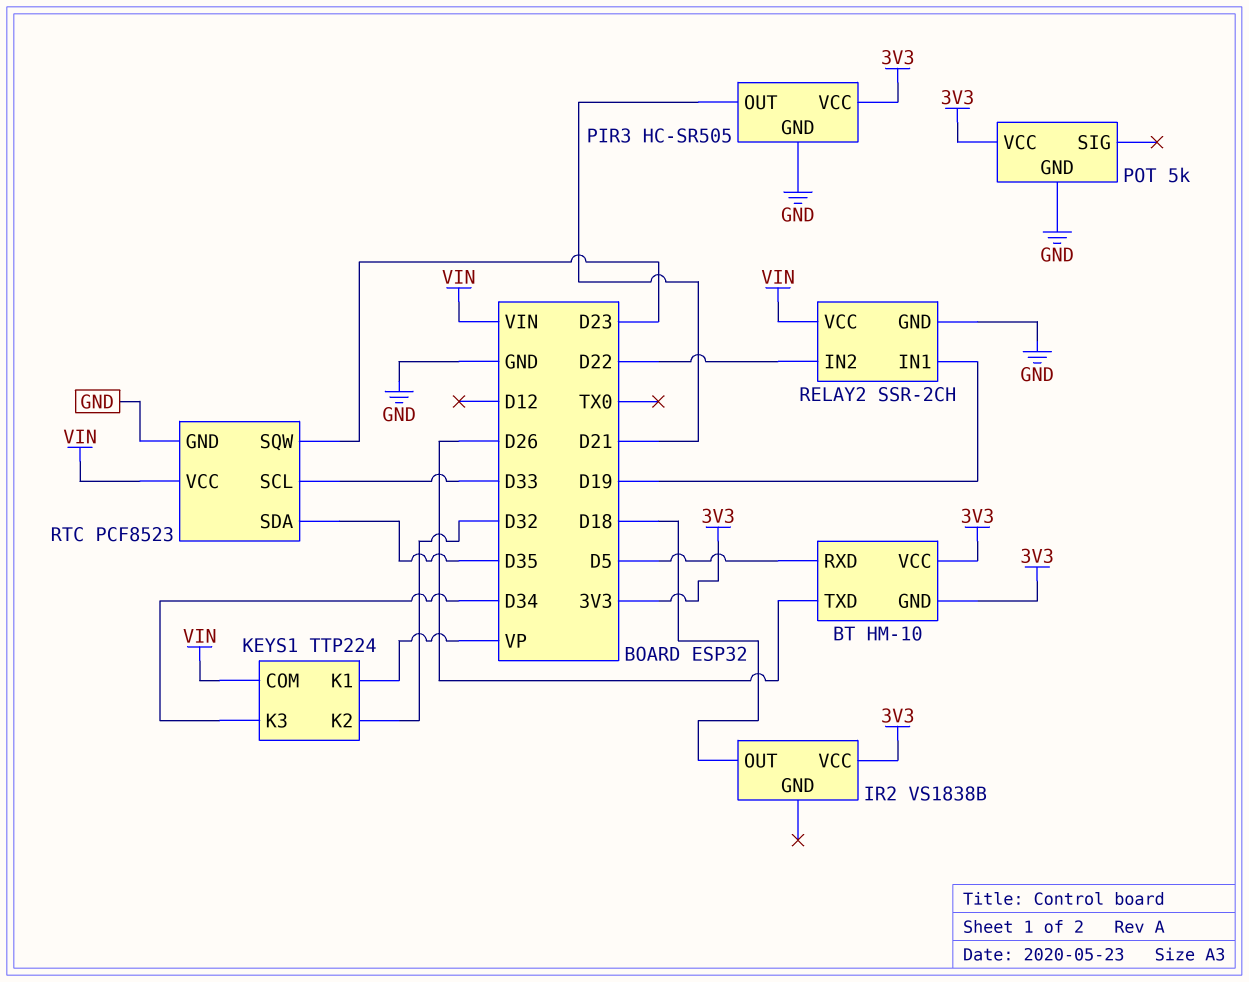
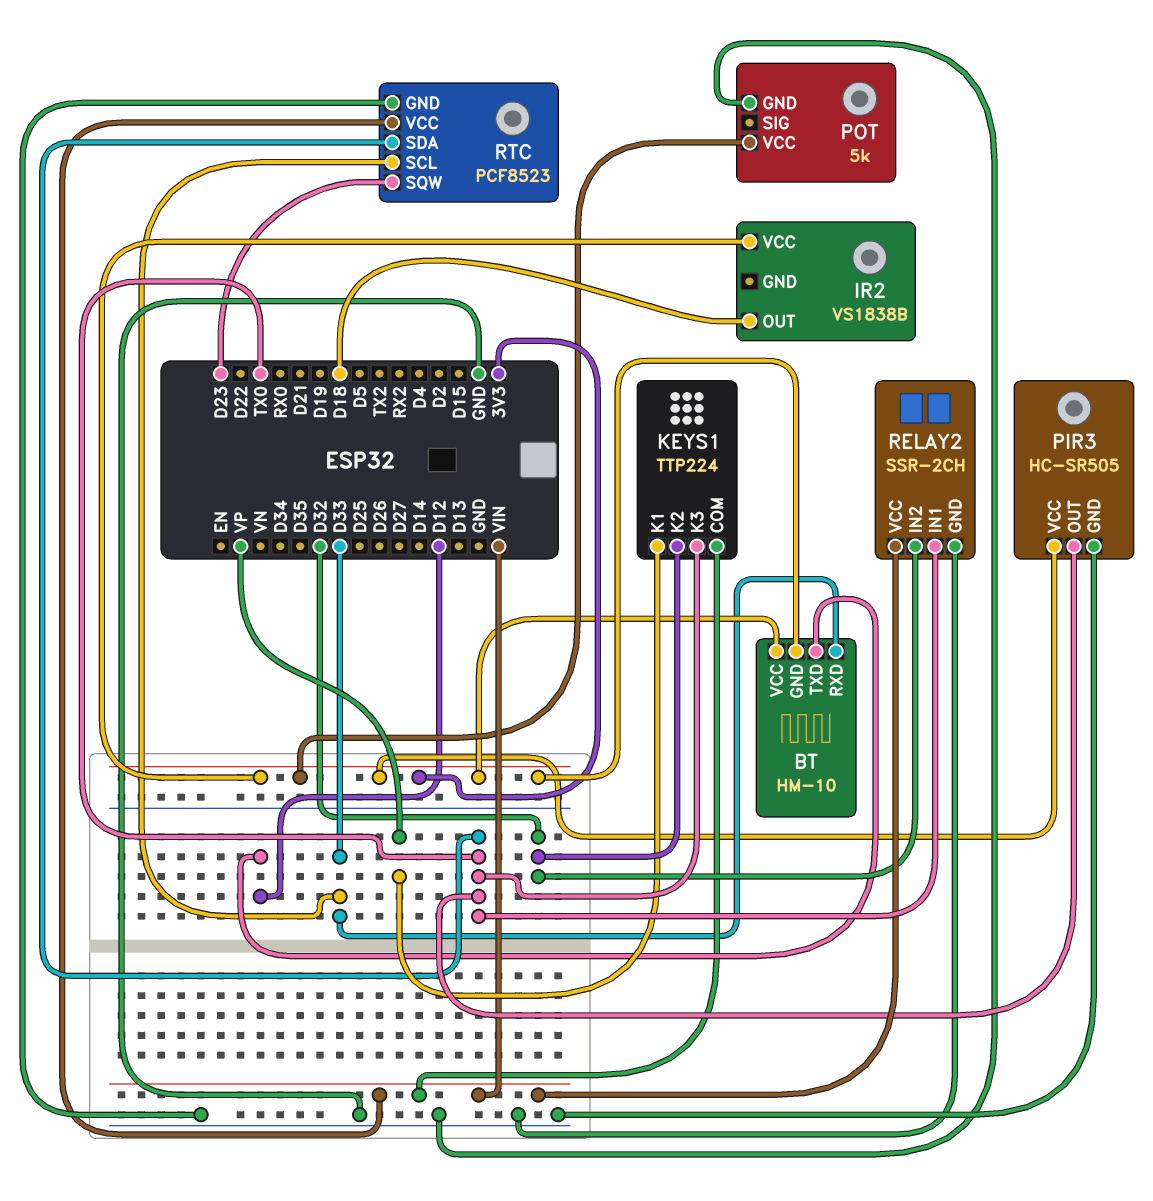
BT pin RXD: D5 -> D33
BT pin TXD: D26 -> D12
KEYS1 pin K3: D34 -> TX0
PIR3 pin OUT: D21 -> TX0
RELAY2 pin IN1: D19 -> TX0
RELAY2 pin IN2: D22 -> D32
RTC pin SDA: D35 -> TX0

